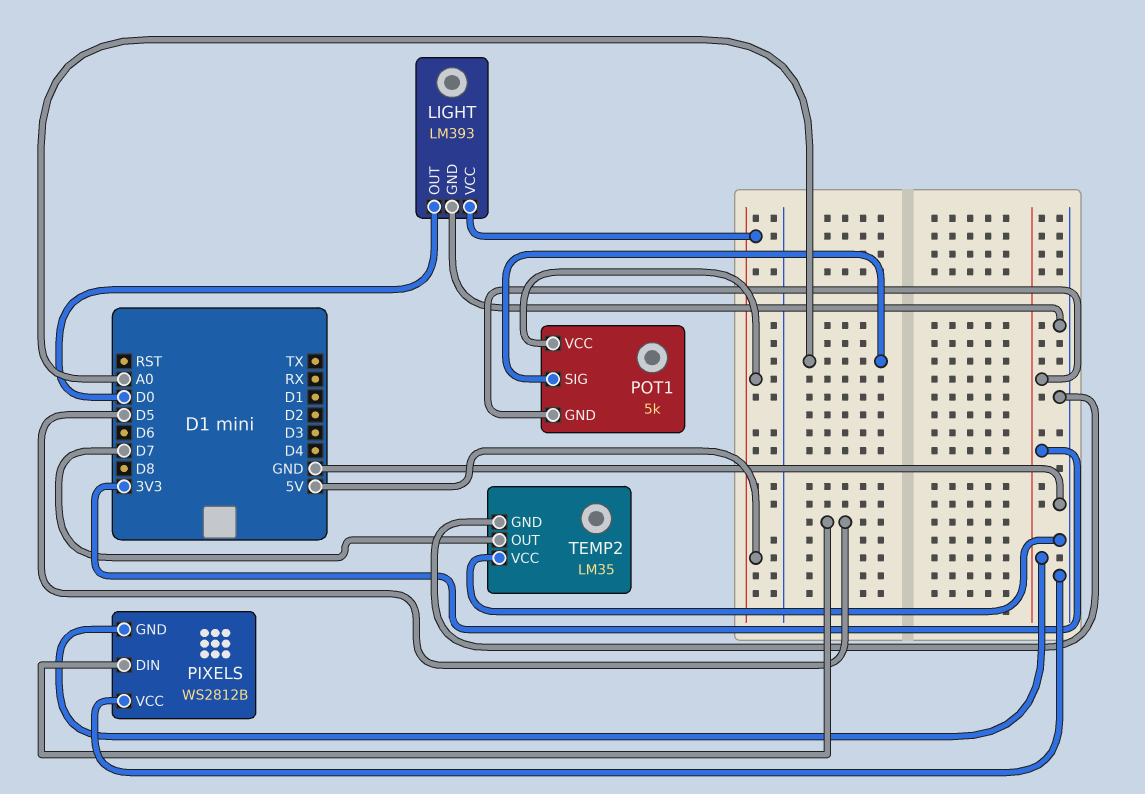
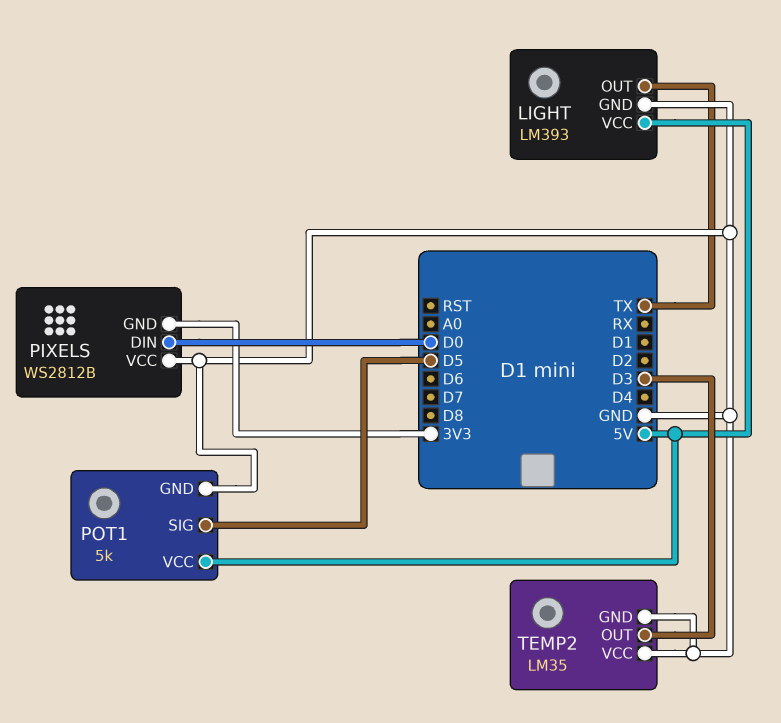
LIGHT pin OUT: D0 -> TX
PIXELS pin DIN: D5 -> D0
POT1 pin GND: 3V3 -> GND
POT1 pin SIG: A0 -> D5
TEMP2 pin OUT: D7 -> D3

